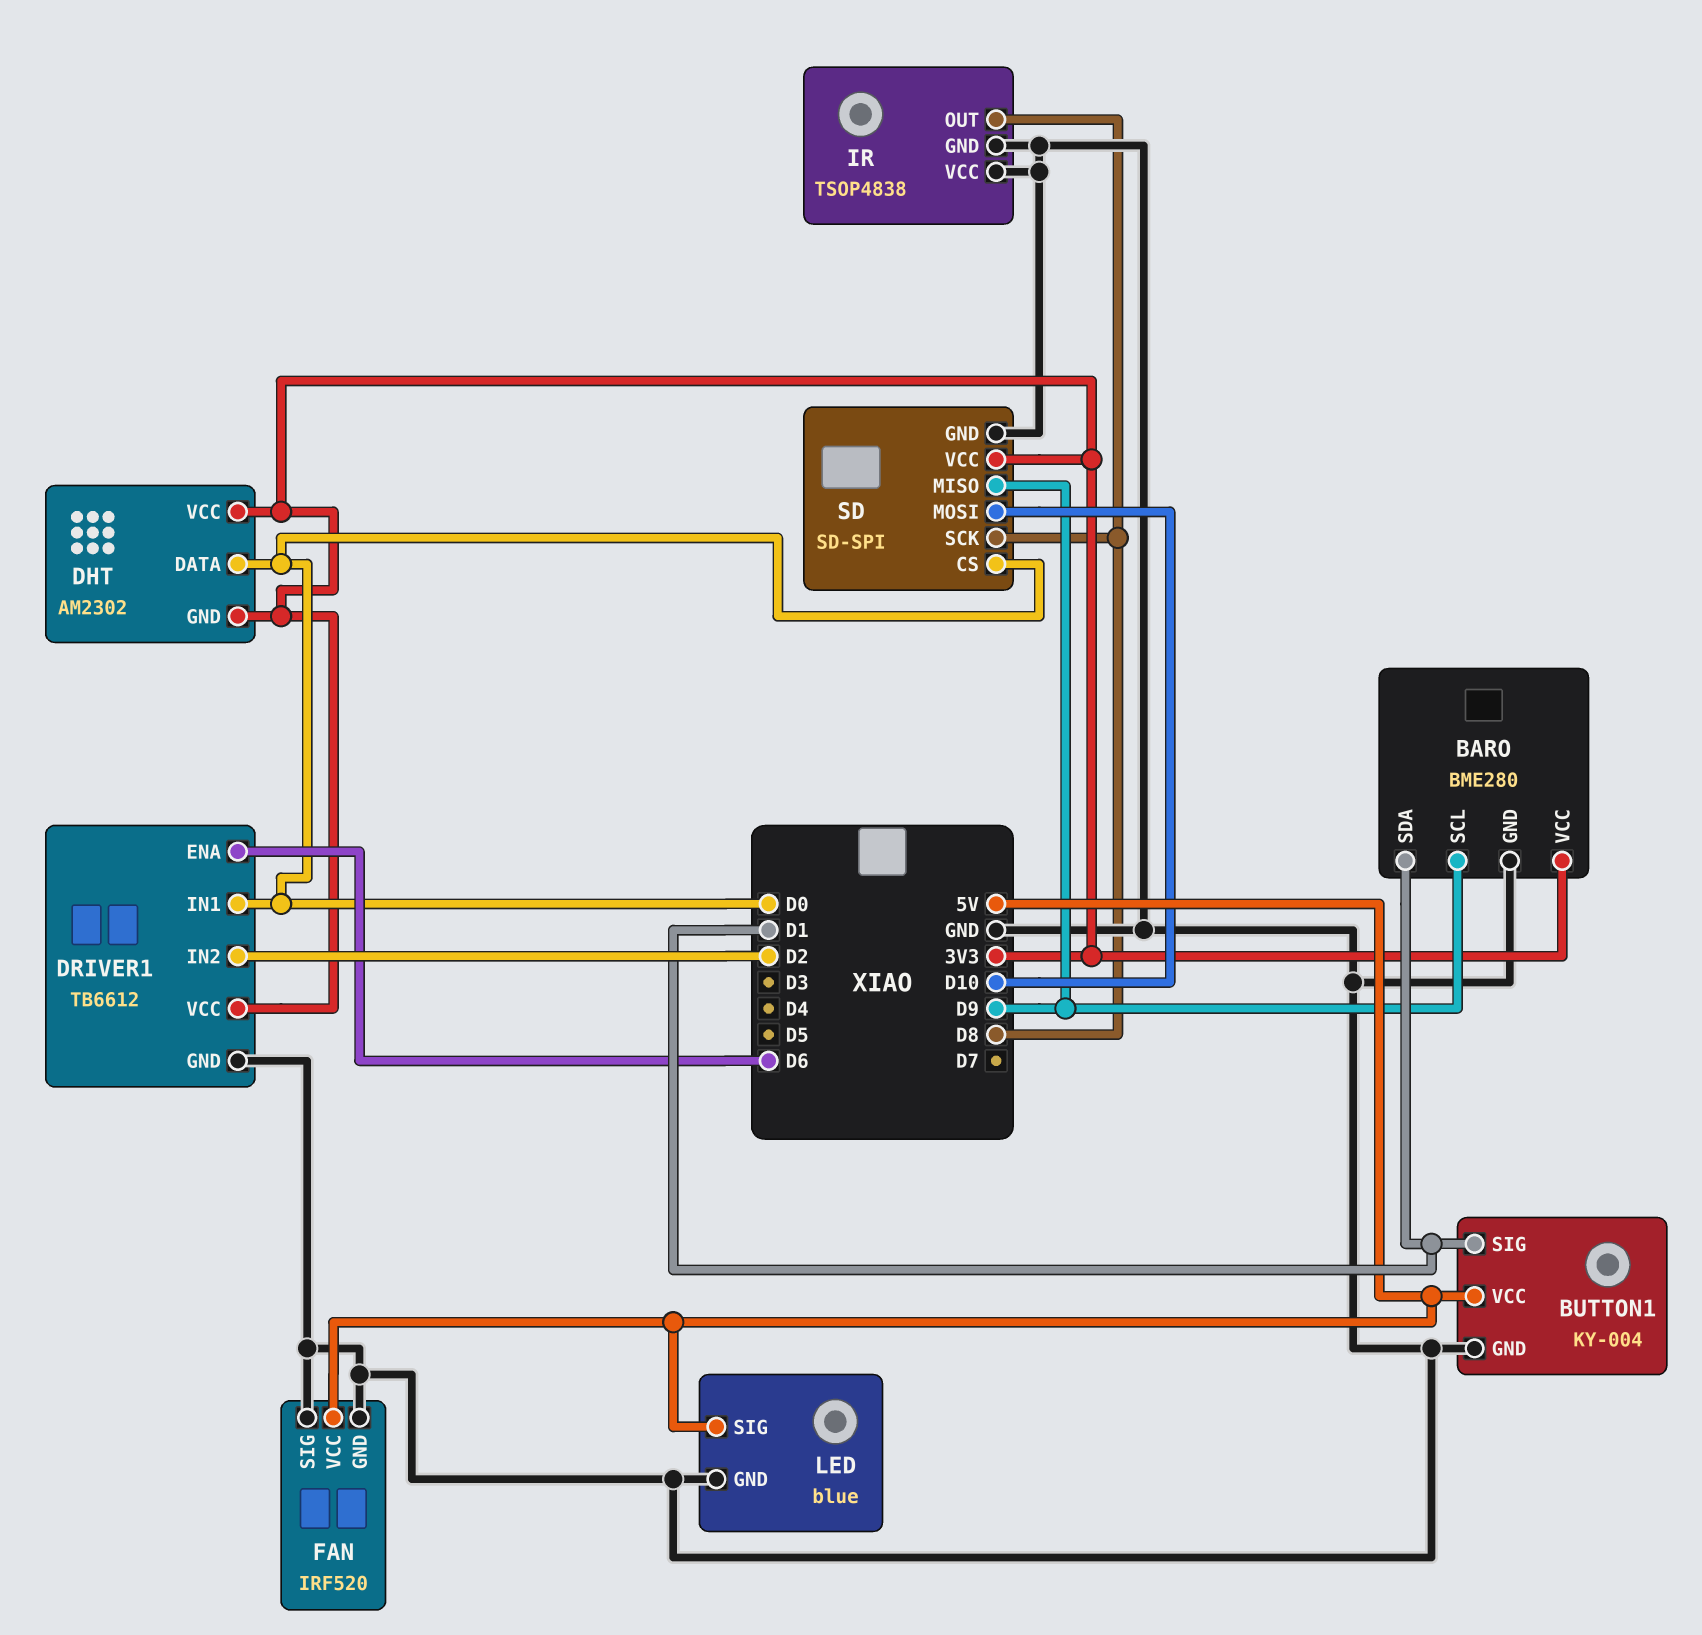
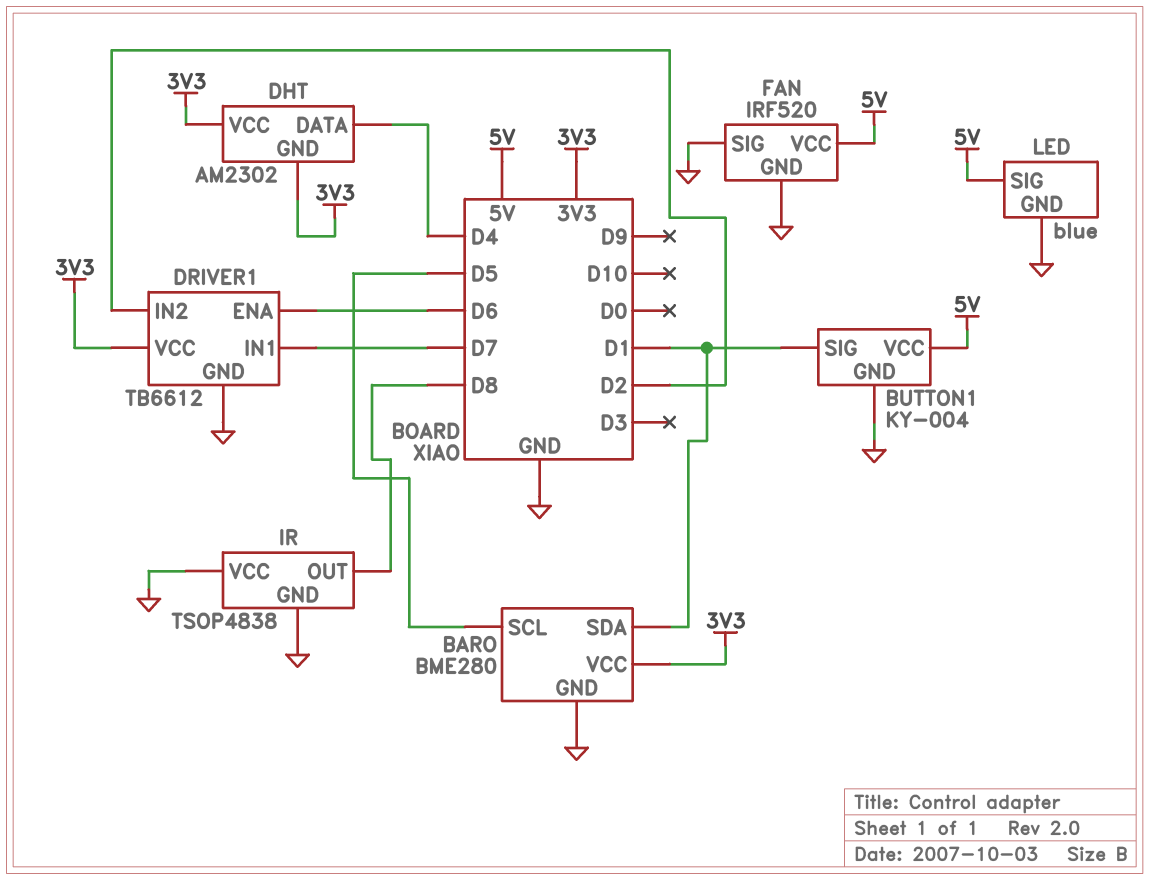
BARO pin SCL: D9 -> D5
DHT pin DATA: D0 -> D4
DRIVER1 pin IN1: D0 -> D7
SD: SD-SPI -> none
SD pin CS: D0 -> none
SD pin GND: GND -> none
SD pin MISO: D9 -> none
SD pin MOSI: D10 -> none
SD pin SCK: D8 -> none
SD pin VCC: 3V3 -> none

